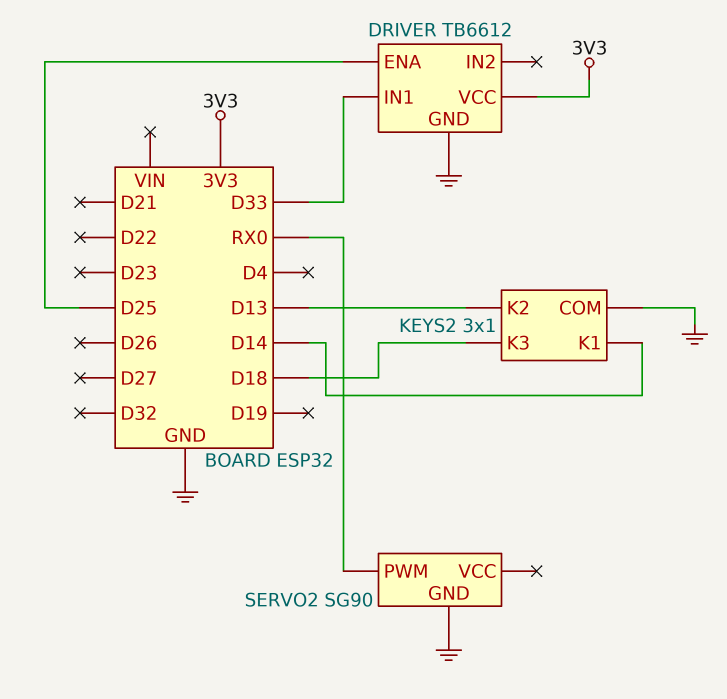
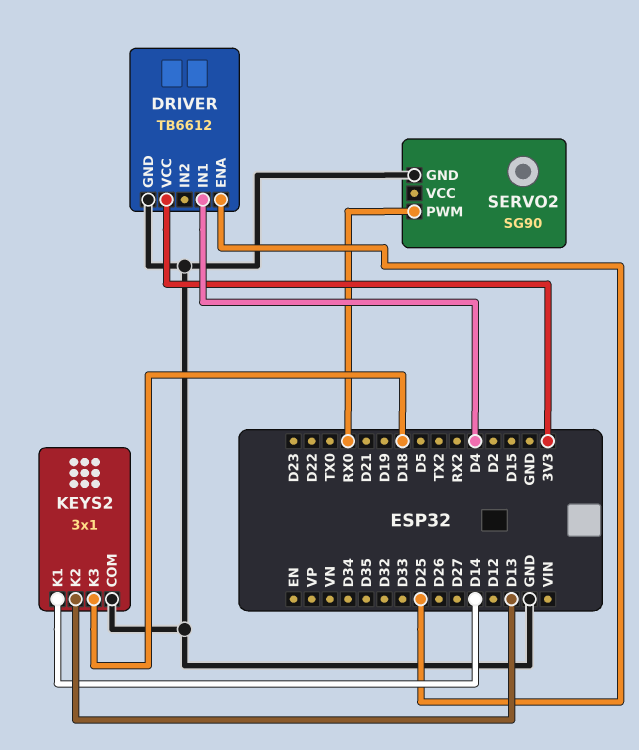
DRIVER pin IN1: D33 -> D4

